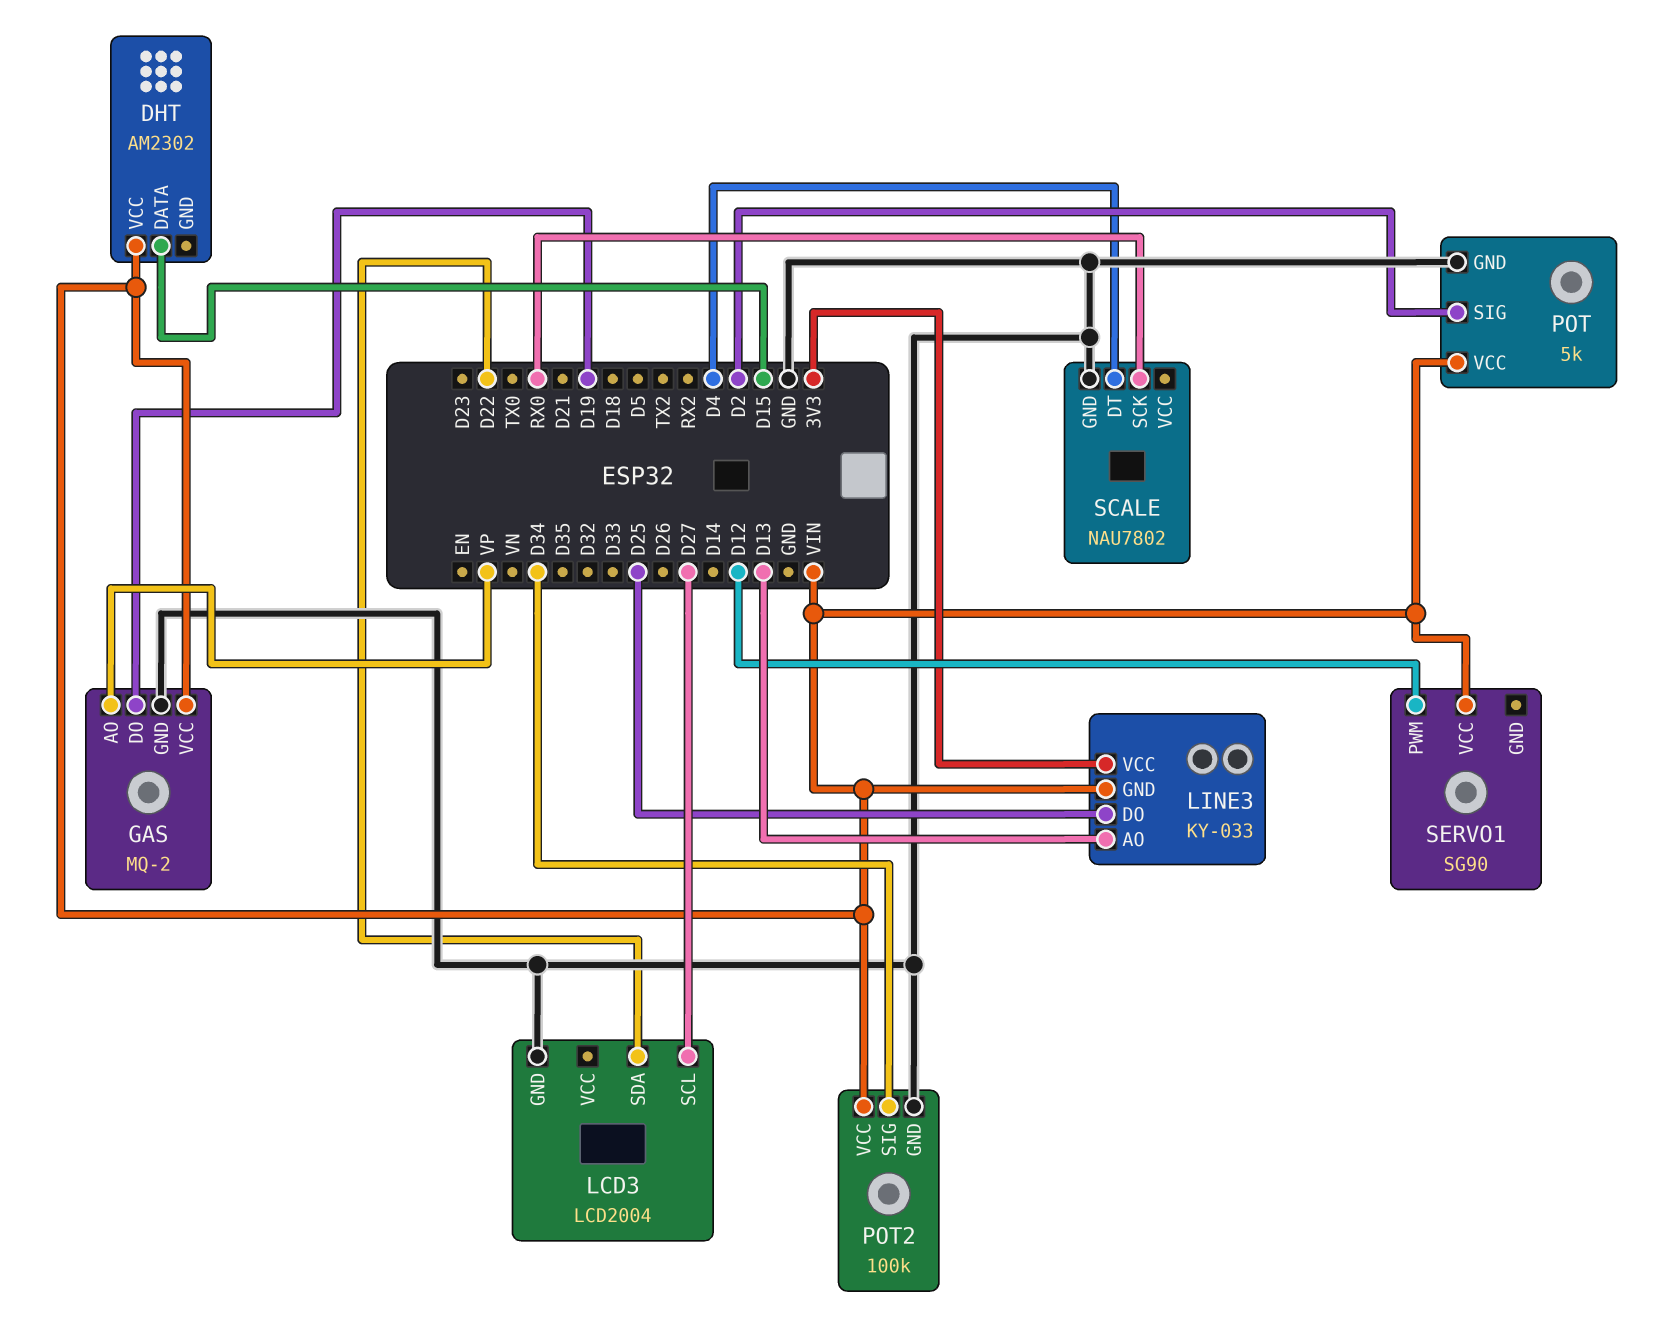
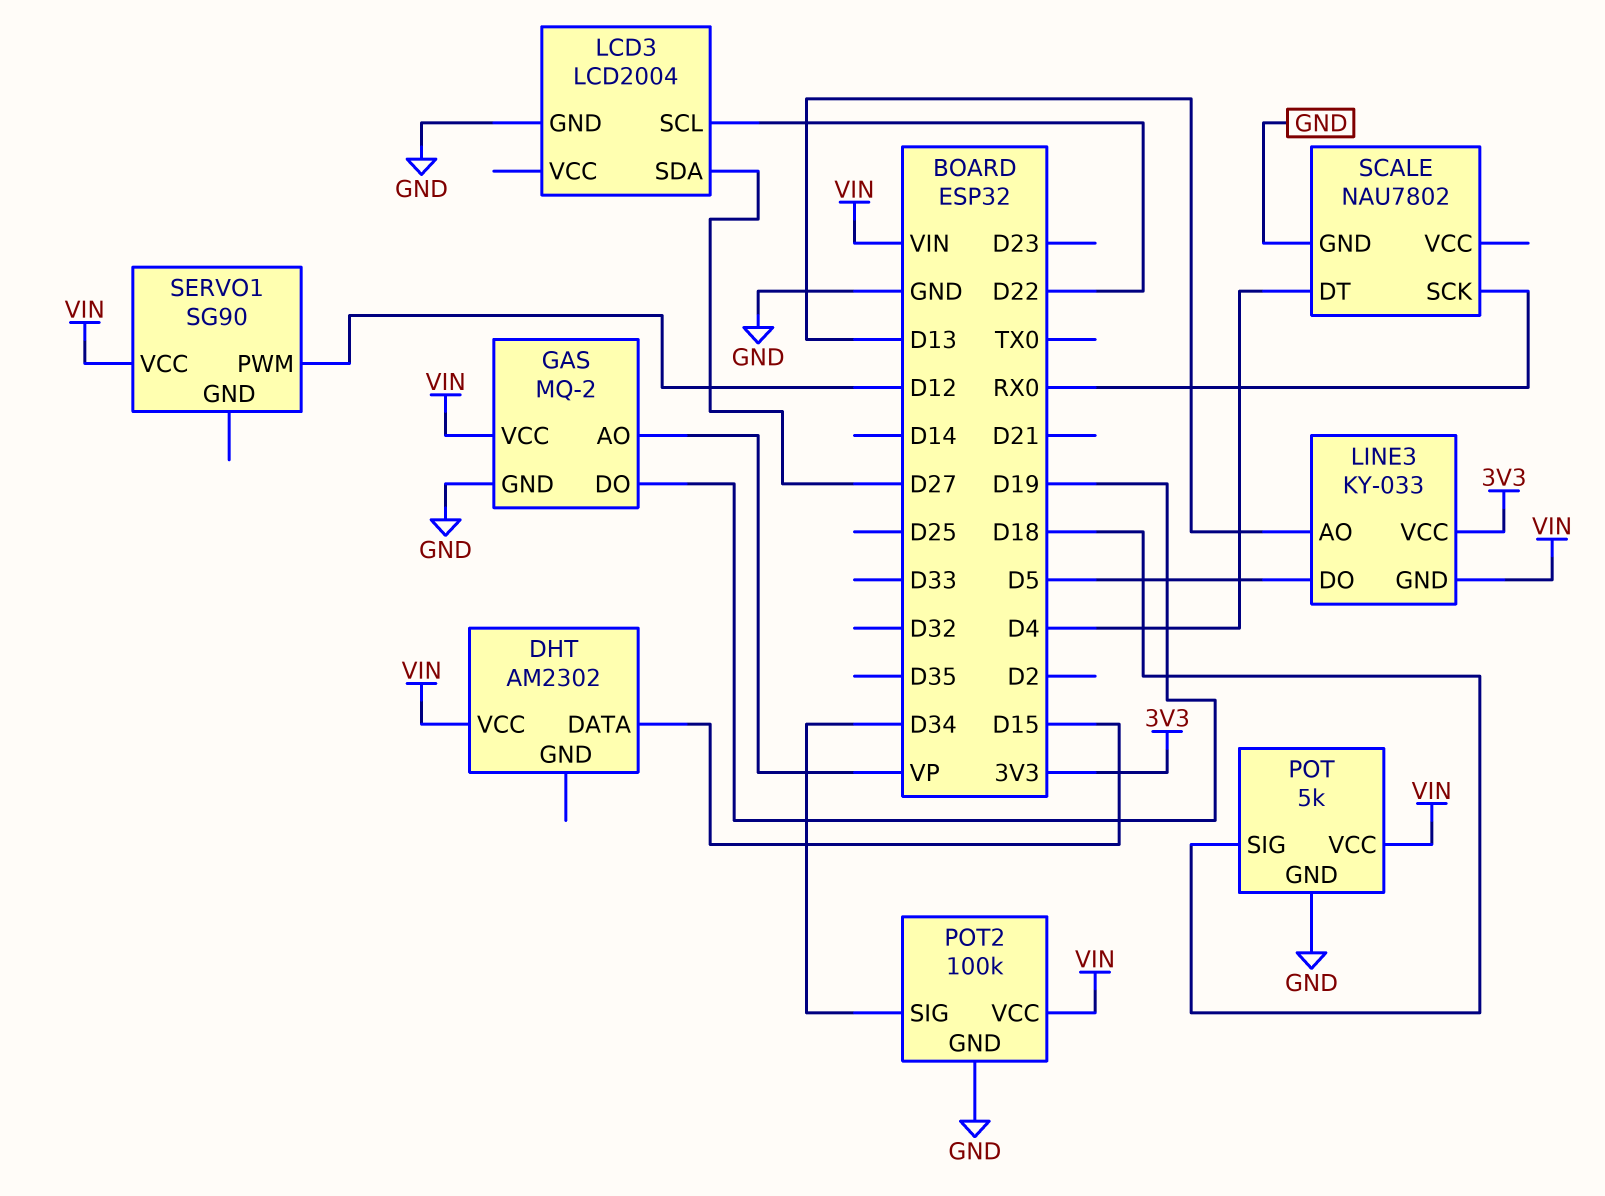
LCD3 pin SCL: D27 -> D22
LCD3 pin SDA: D22 -> D27
LINE3 pin DO: D25 -> D5
POT pin SIG: D2 -> D18

